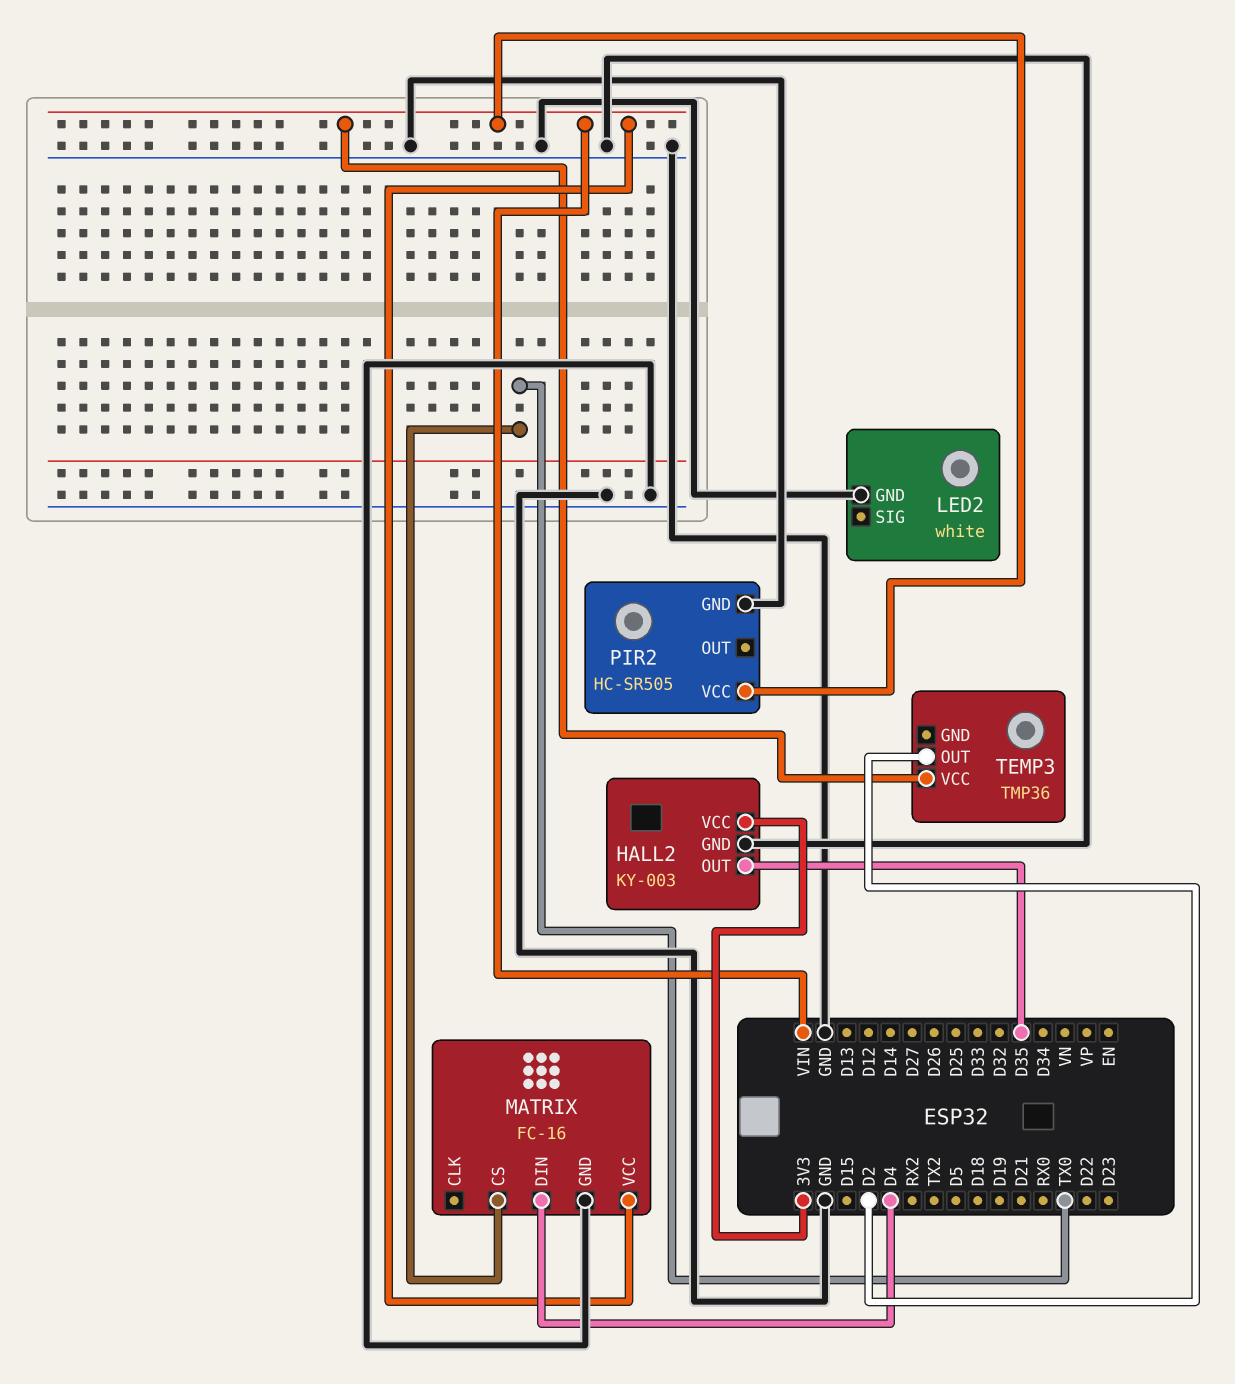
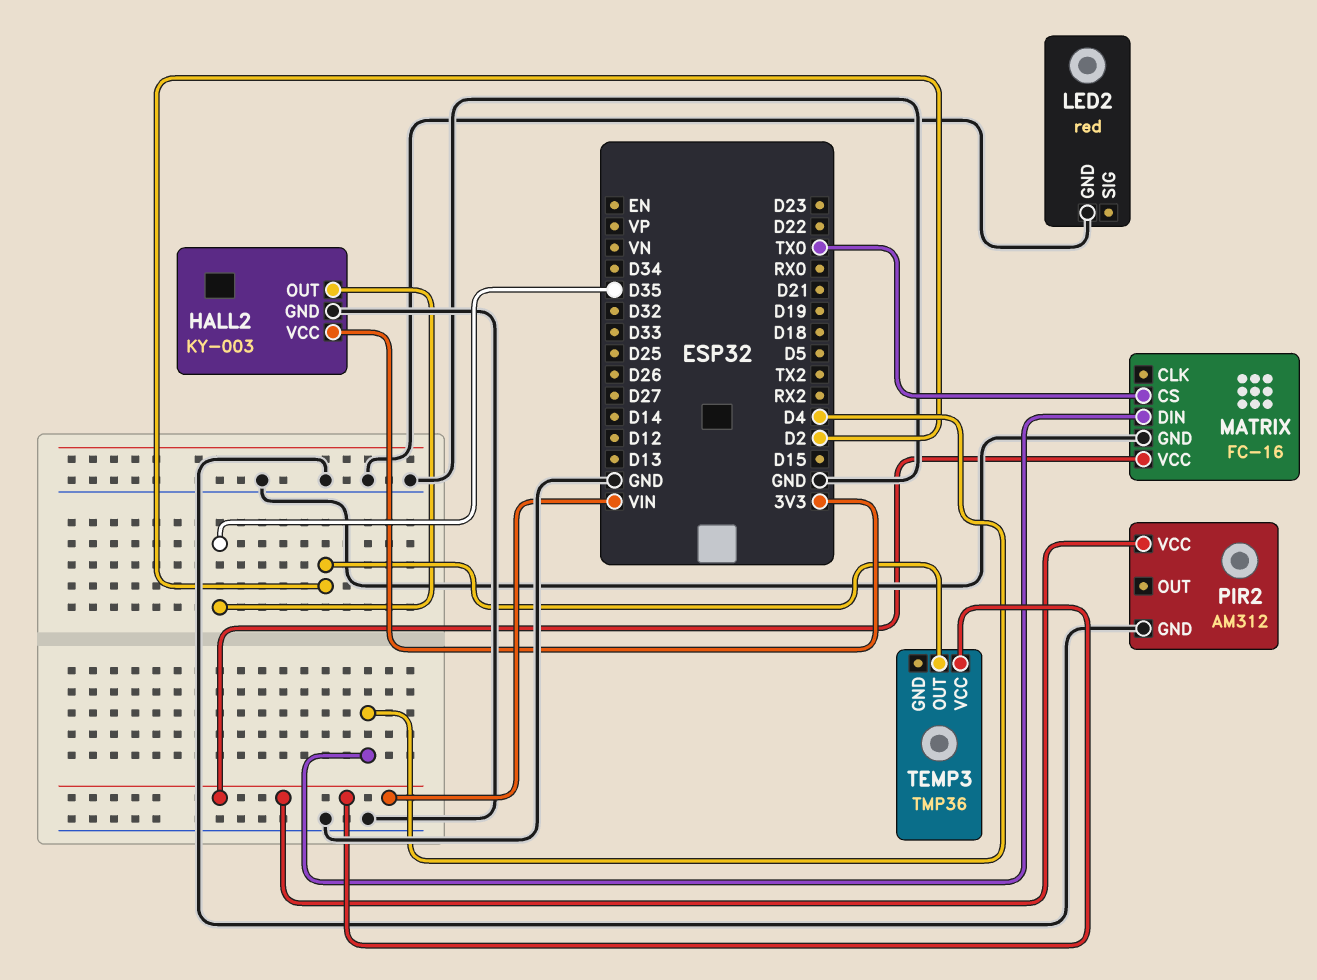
LED2: white -> red
PIR2: HC-SR505 -> AM312

